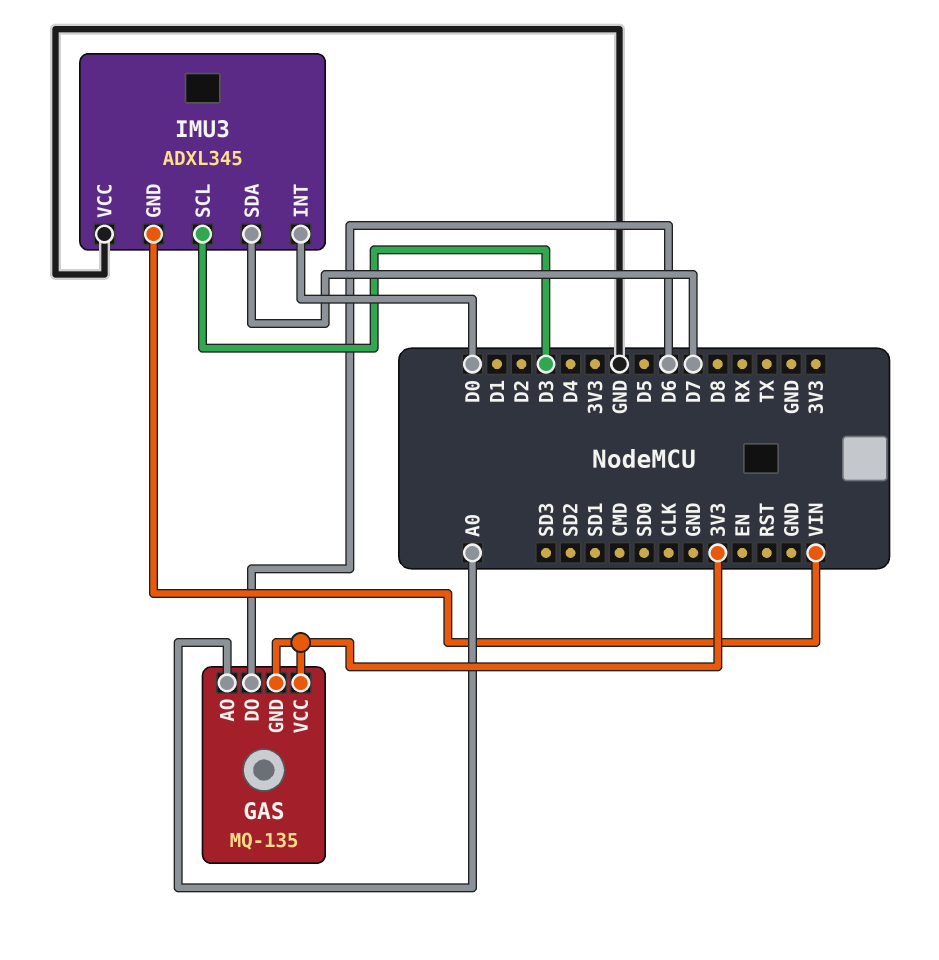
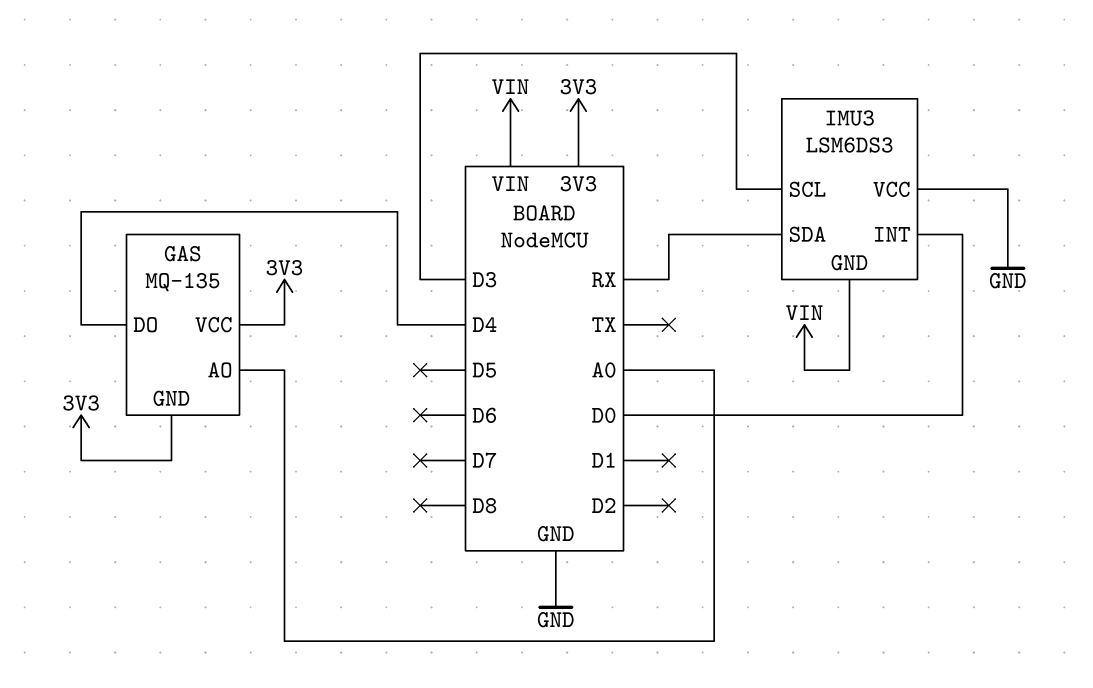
GAS pin DO: D6 -> D4
IMU3: ADXL345 -> LSM6DS3
IMU3 pin SDA: D7 -> RX

